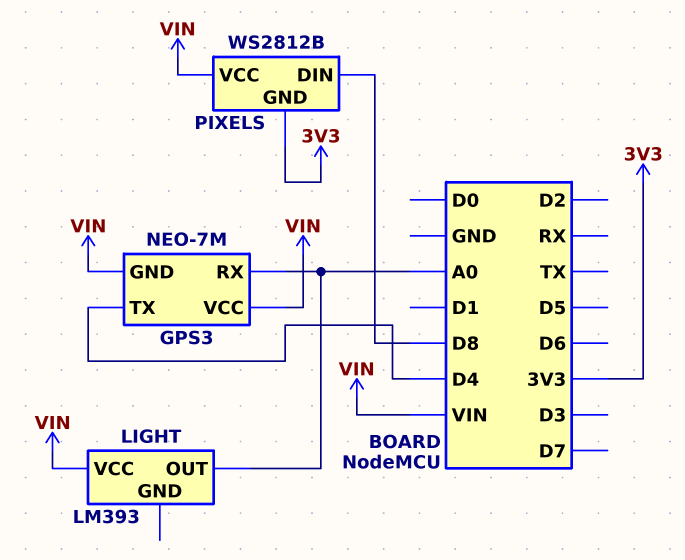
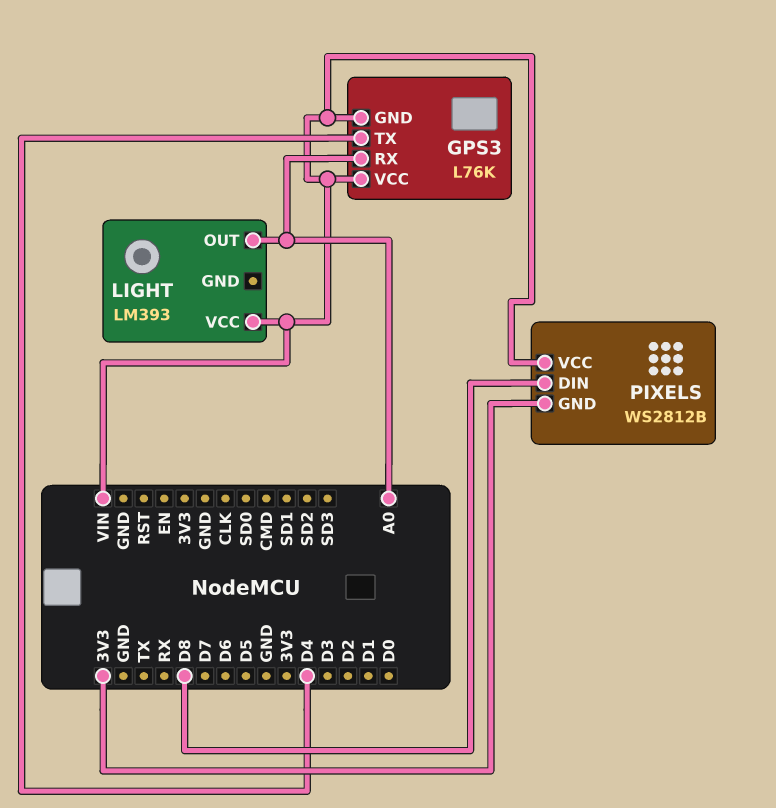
GPS3: NEO-7M -> L76K

